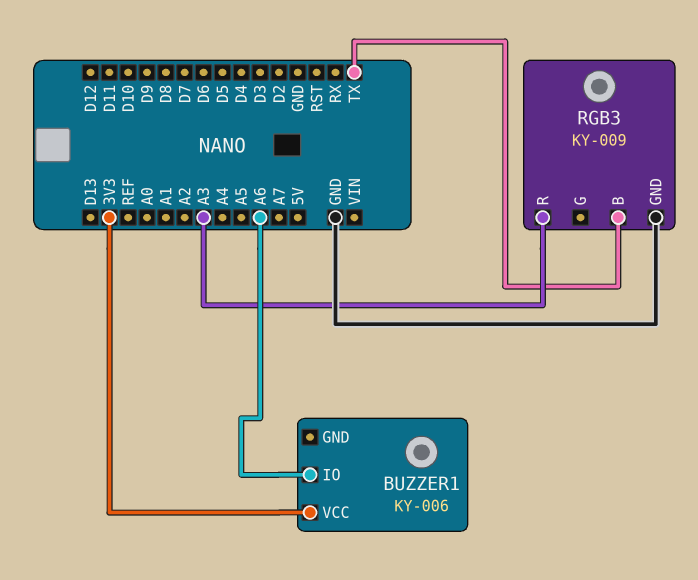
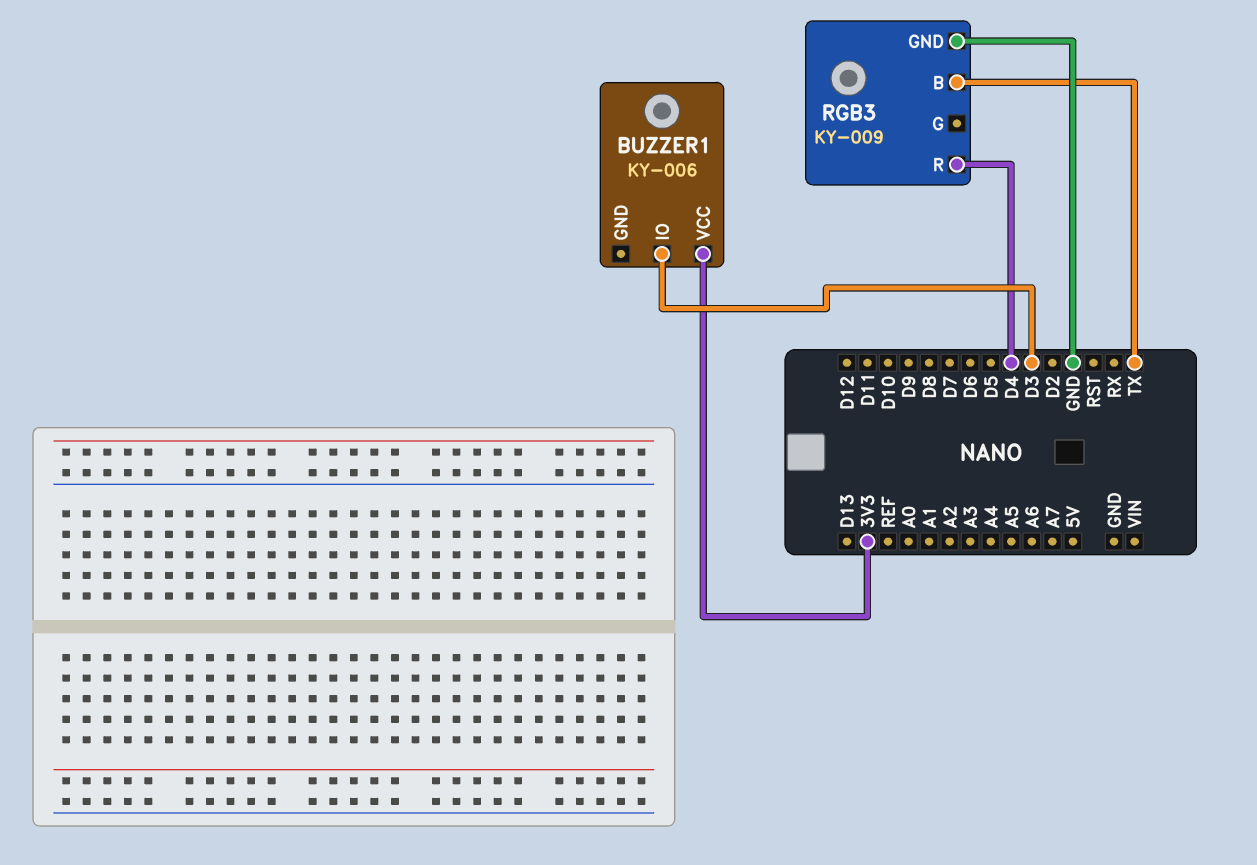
BUZZER1 pin IO: A6 -> D3
RGB3 pin R: A3 -> D4

